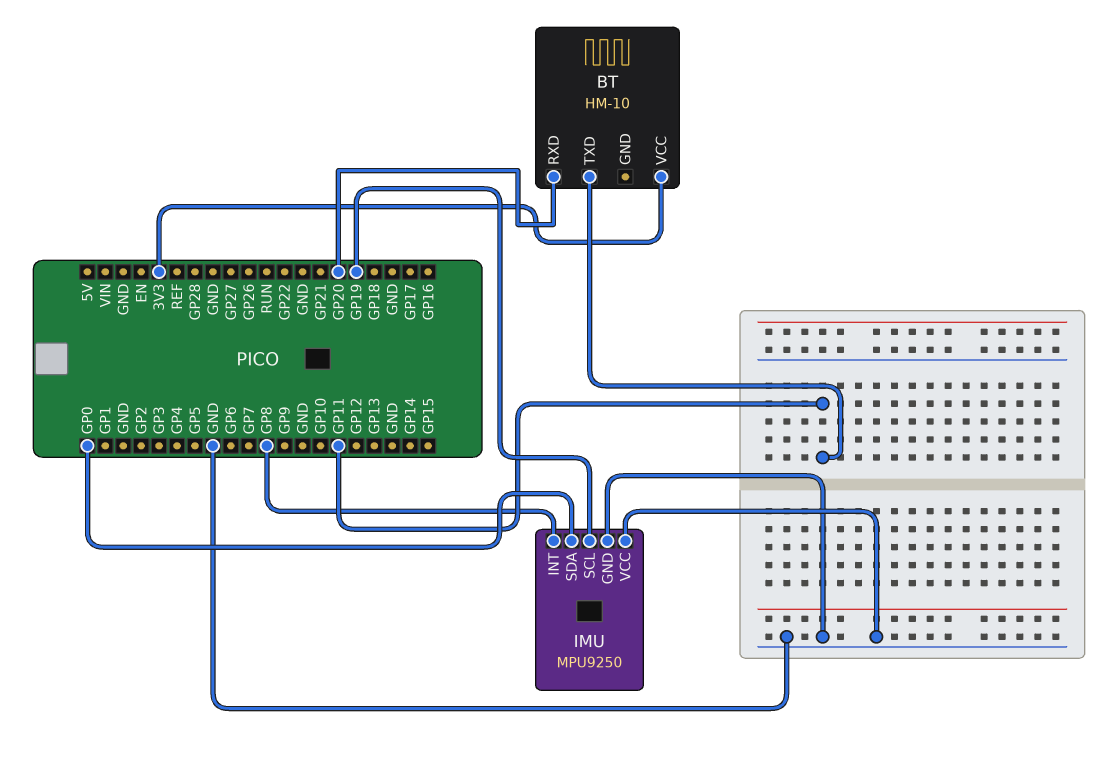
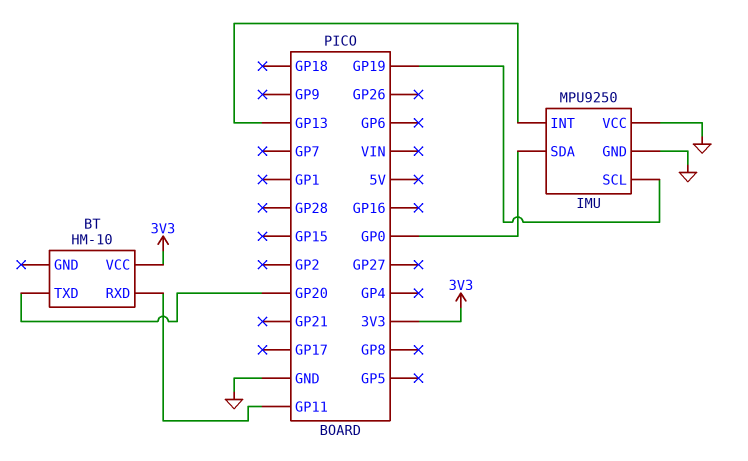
BT pin RXD: GP20 -> GP11
BT pin TXD: GP11 -> GP20
IMU pin INT: GP8 -> GP13

